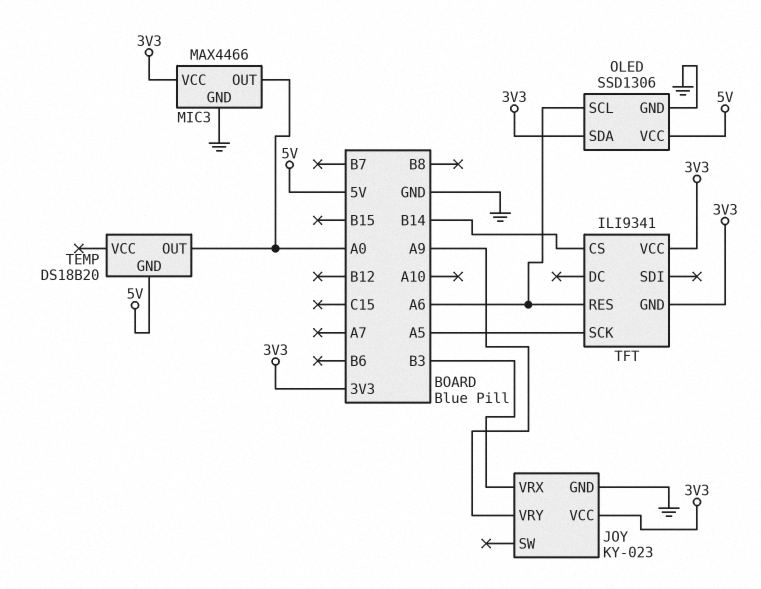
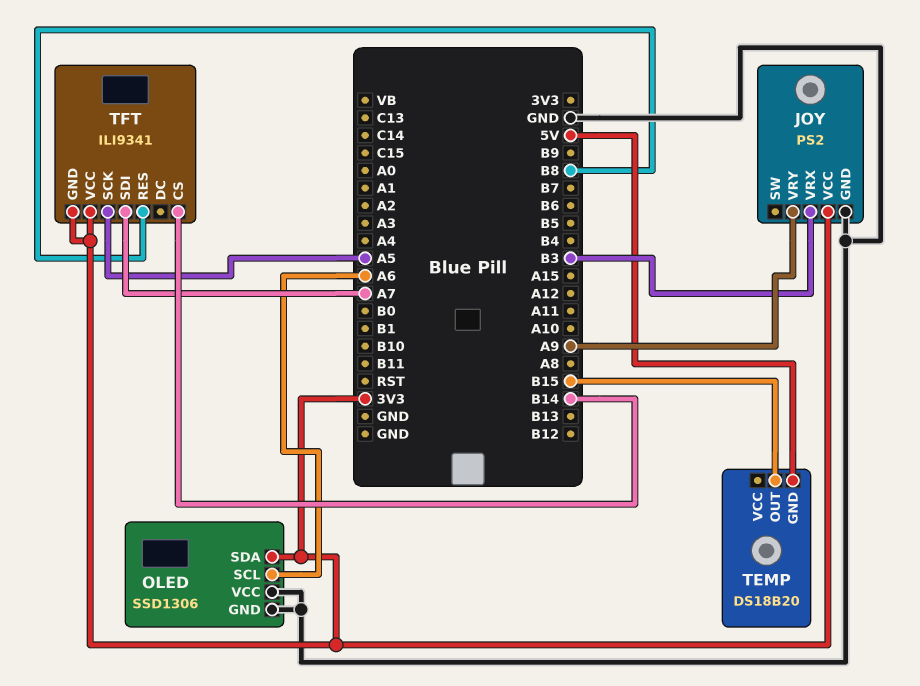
JOY: KY-023 -> PS2
MIC3: MAX4466 -> none
MIC3 pin GND: GND -> none
MIC3 pin OUT: A0 -> none
MIC3 pin VCC: 3V3 -> none
OLED pin VCC: 5V -> GND
TEMP pin OUT: A0 -> B15
TFT pin RES: A6 -> B8
TFT pin SDI: none -> A7

